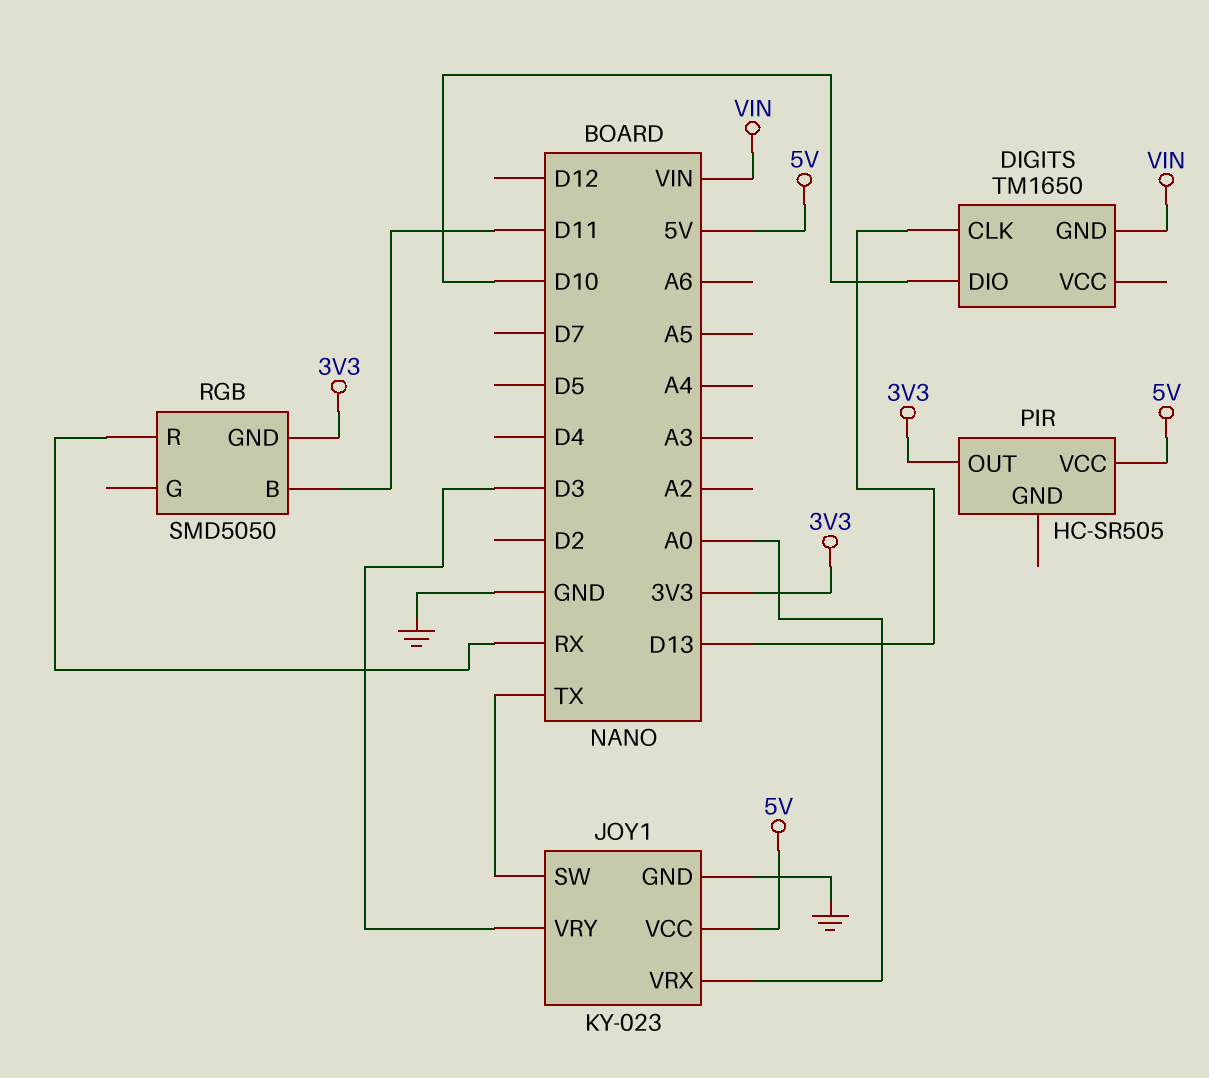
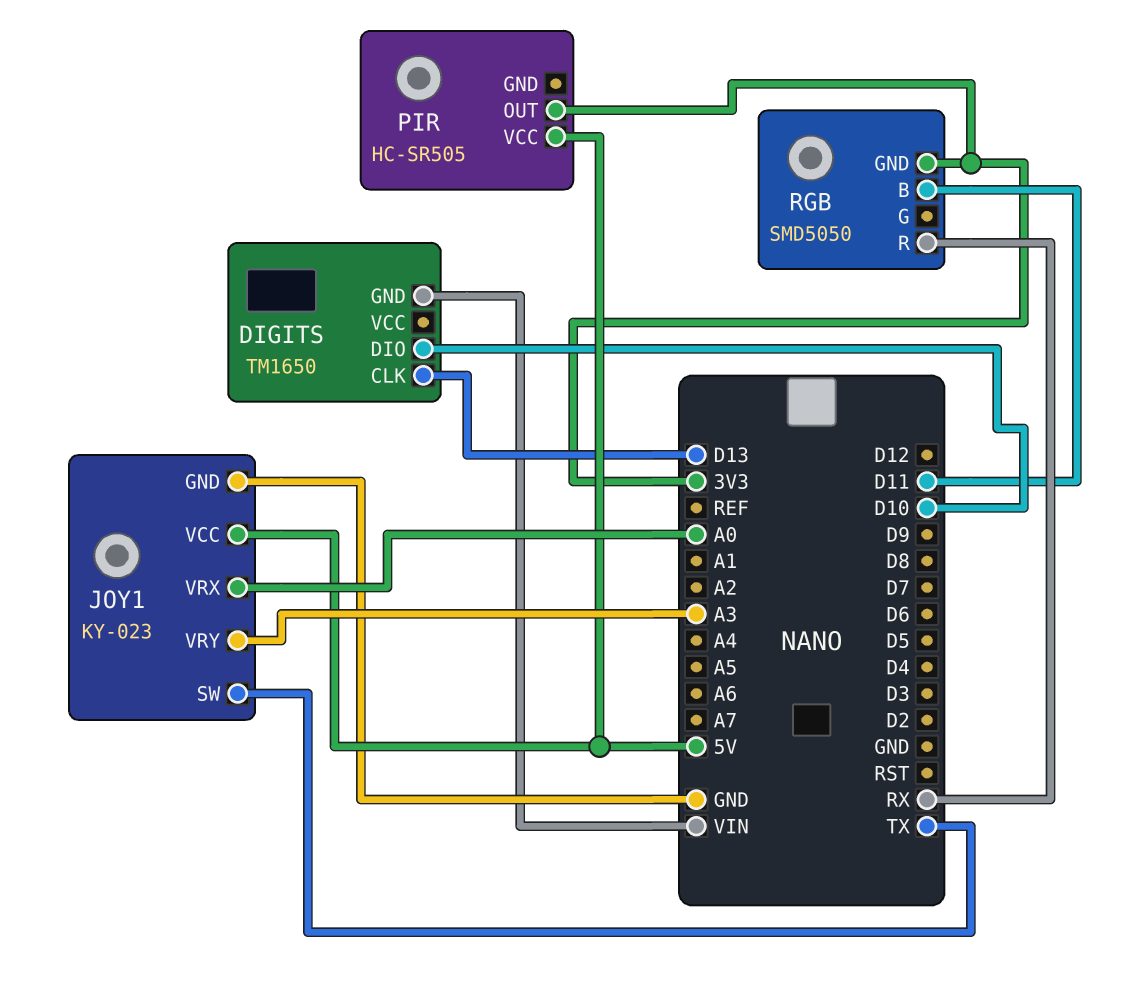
JOY1 pin VRY: D3 -> A3

